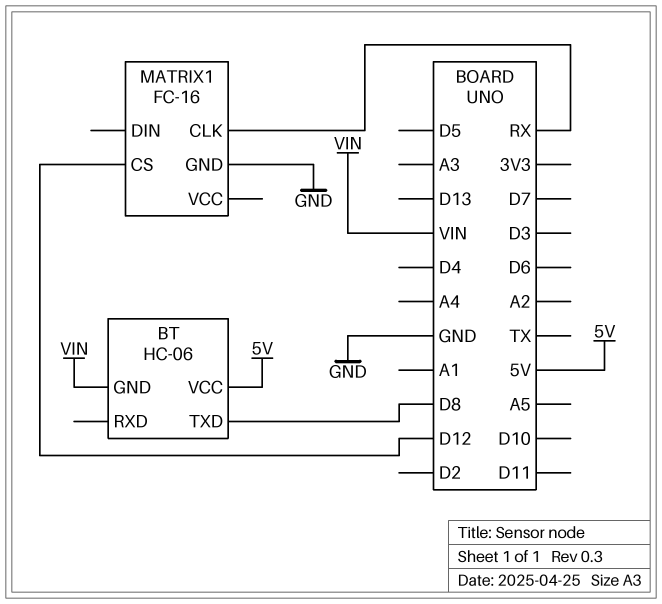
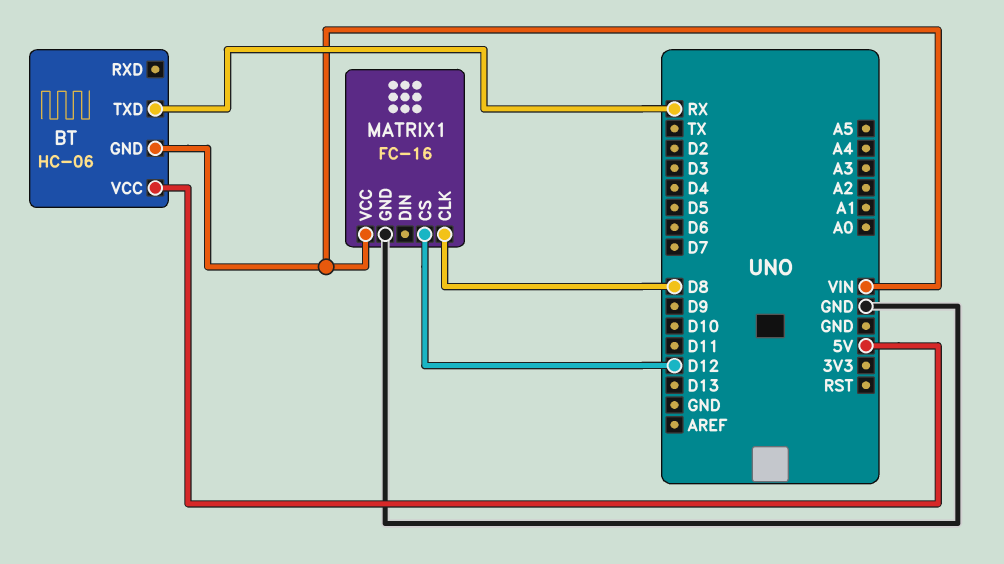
BT pin TXD: D8 -> RX
MATRIX1 pin CLK: RX -> D8
MATRIX1 pin VCC: none -> VIN

